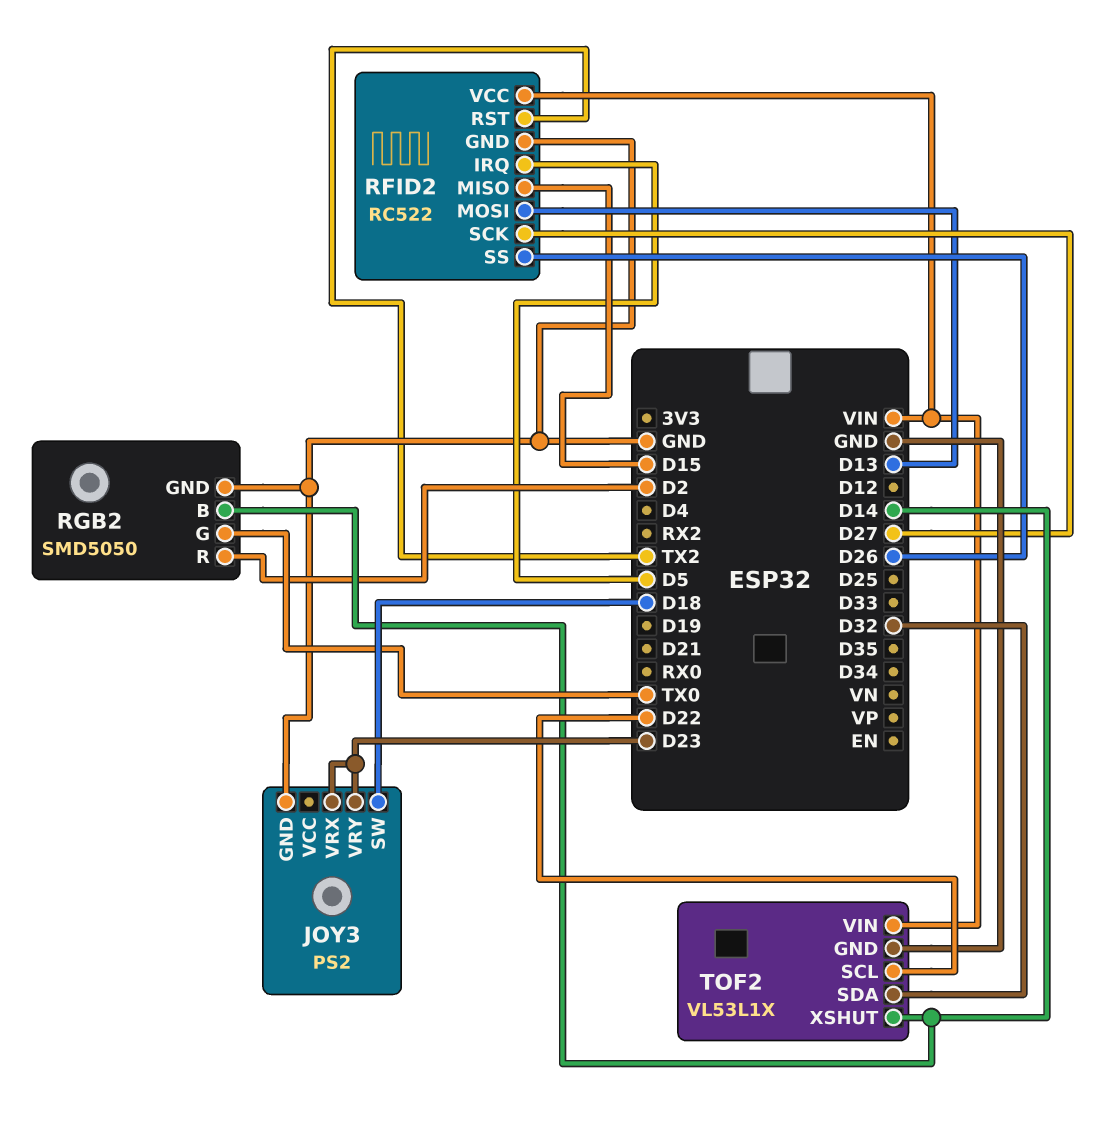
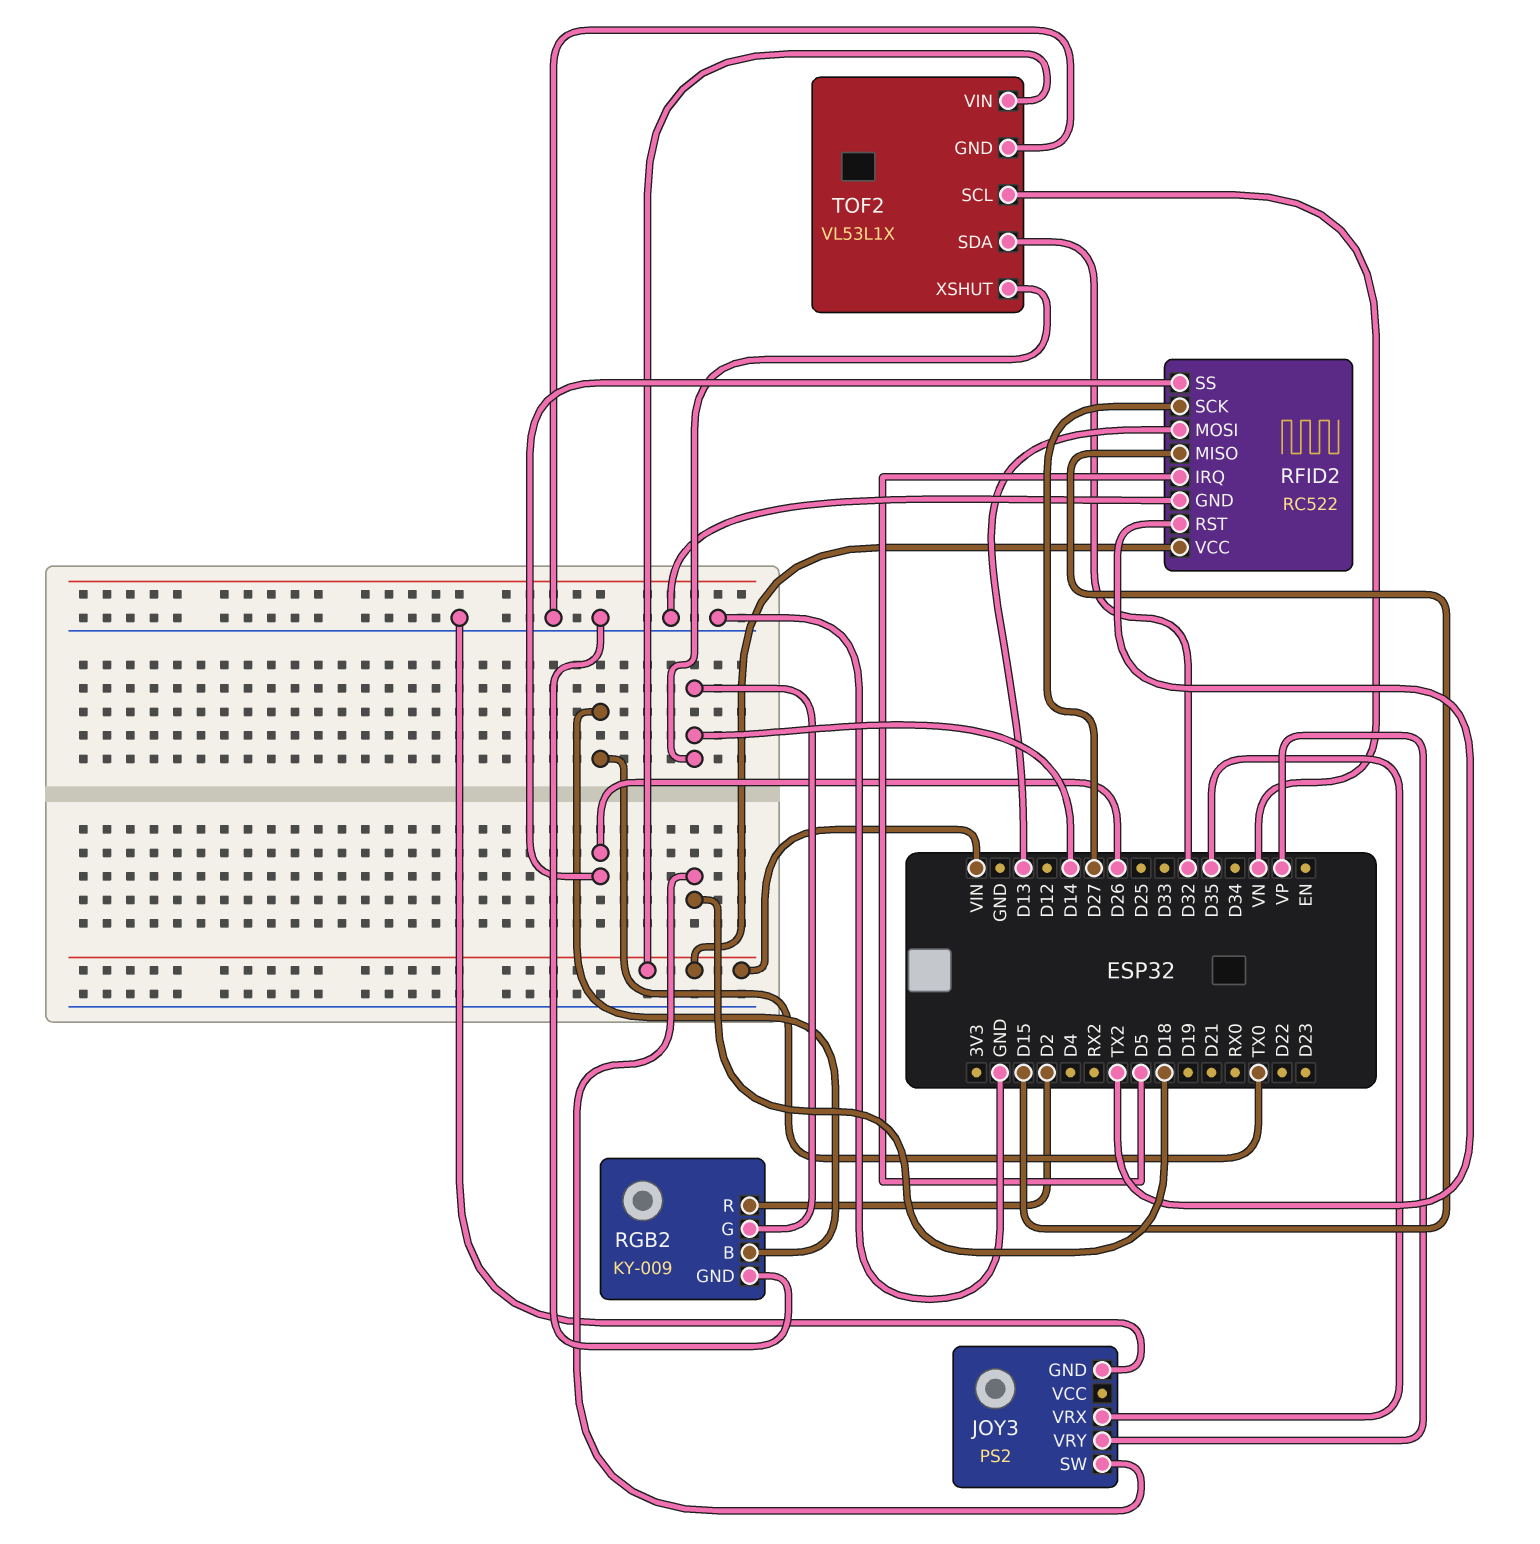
JOY3 pin VRX: D23 -> D35
JOY3 pin VRY: D23 -> VP
RGB2: SMD5050 -> KY-009
RGB2 pin B: D14 -> TX0
RGB2 pin G: TX0 -> D14
TOF2 pin SCL: D22 -> VN

